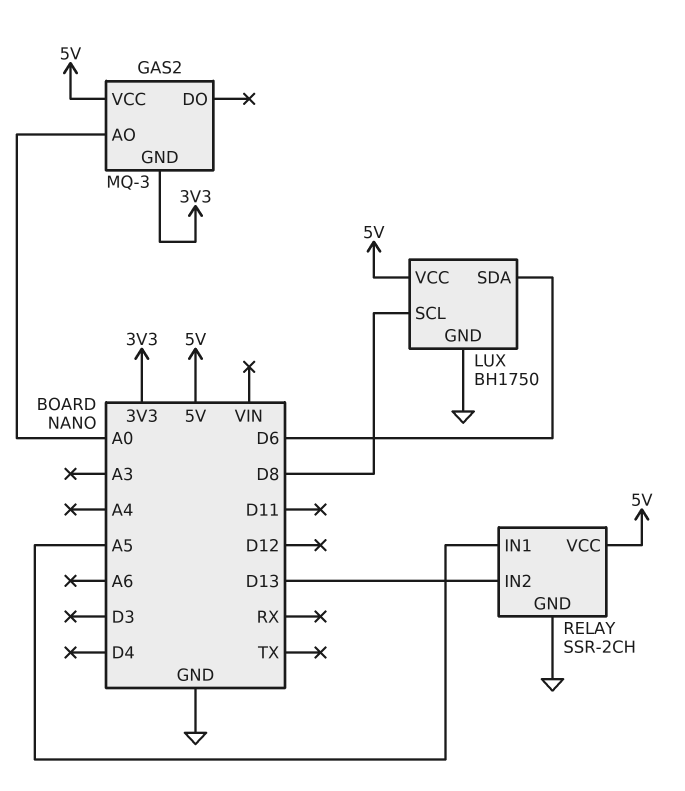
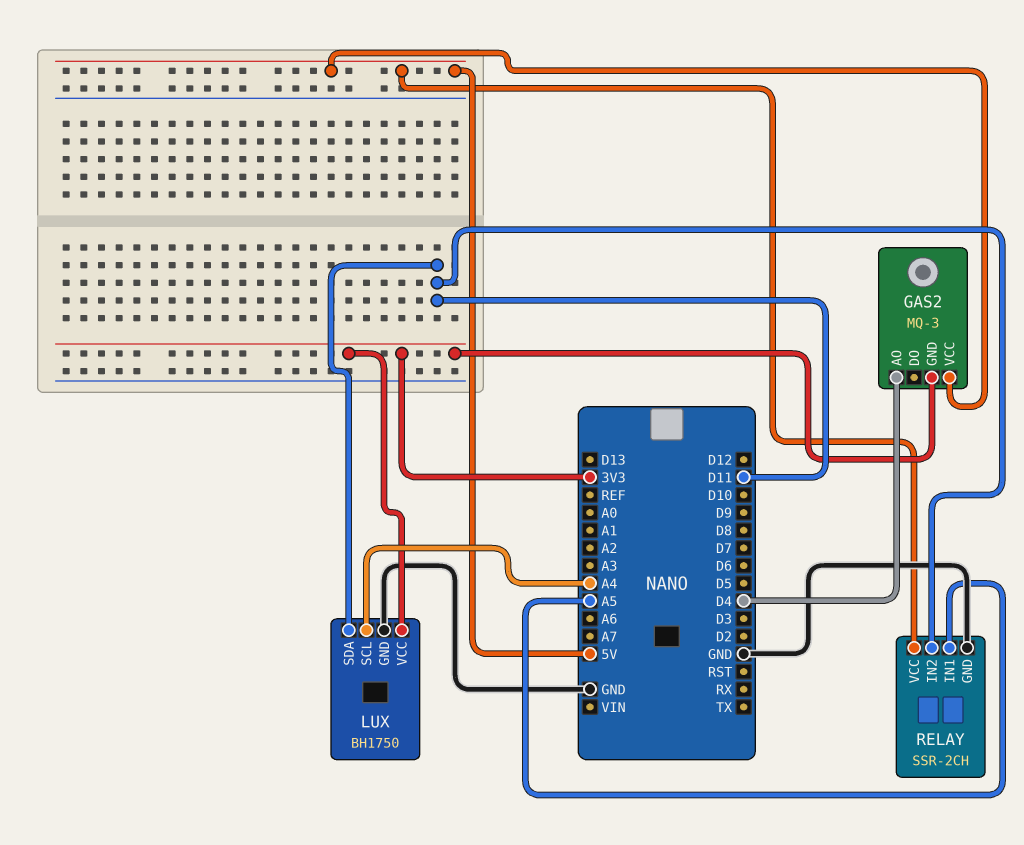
GAS2 pin AO: A0 -> D4
LUX pin SCL: D8 -> A4
LUX pin SDA: D6 -> D11
LUX pin VCC: 5V -> 3V3
RELAY pin IN2: D13 -> D11

